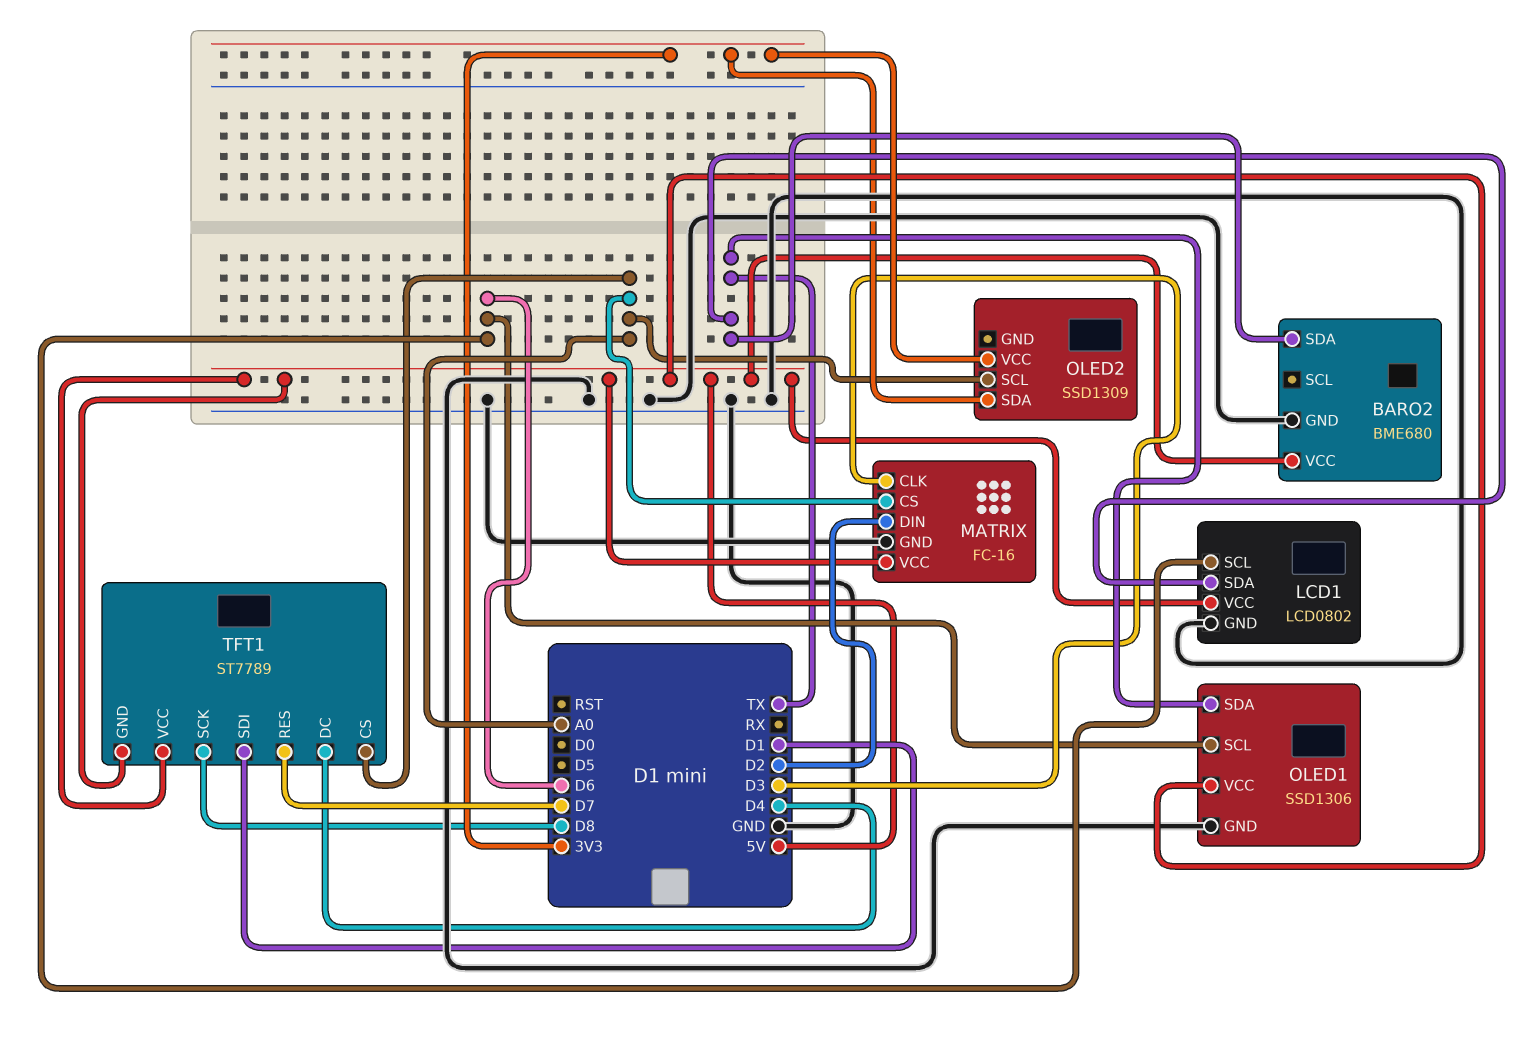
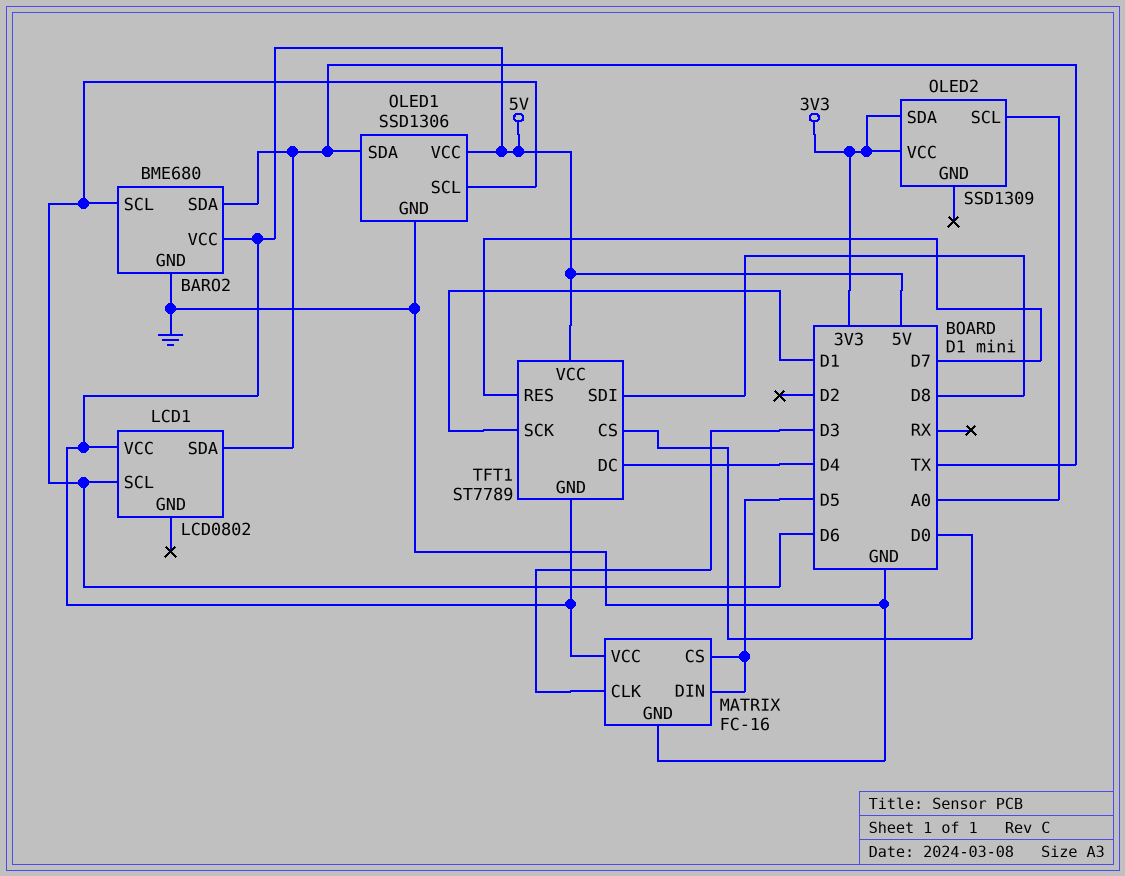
BARO2 pin SCL: none -> D6
LCD1 pin GND: GND -> none
MATRIX pin CS: A0 -> D5
MATRIX pin DIN: D2 -> D5
TFT1 pin CS: A0 -> D0
TFT1 pin SCK: D8 -> D1
TFT1 pin SDI: D1 -> D8

